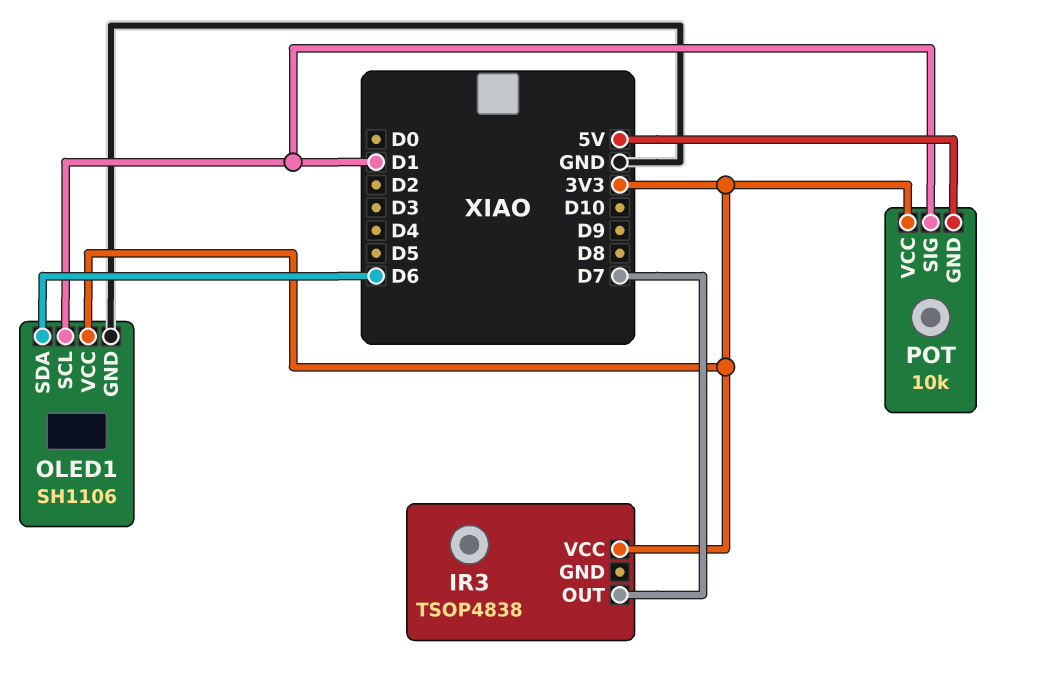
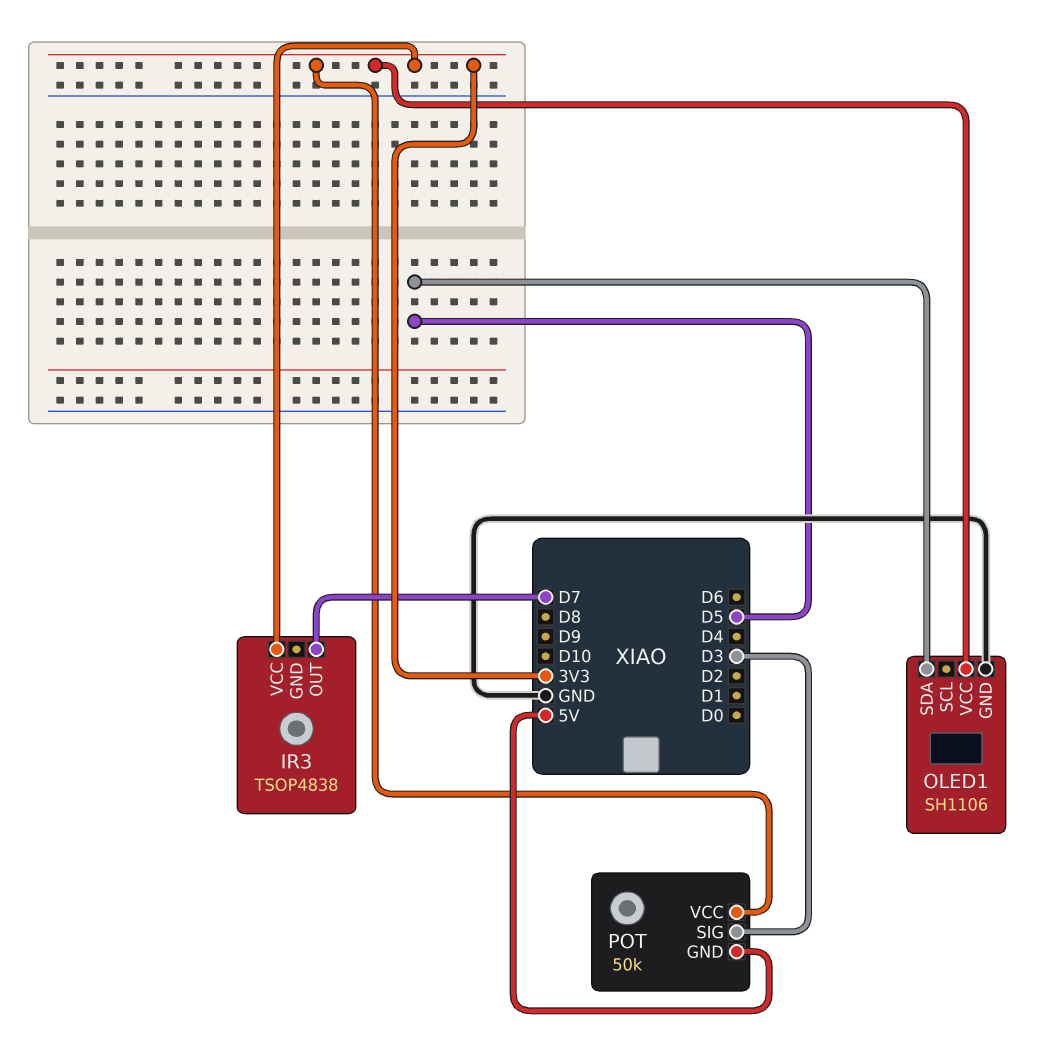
OLED1 pin SCL: D1 -> none
OLED1 pin SDA: D6 -> D5
POT: 10k -> 50k
POT pin SIG: D1 -> D3

